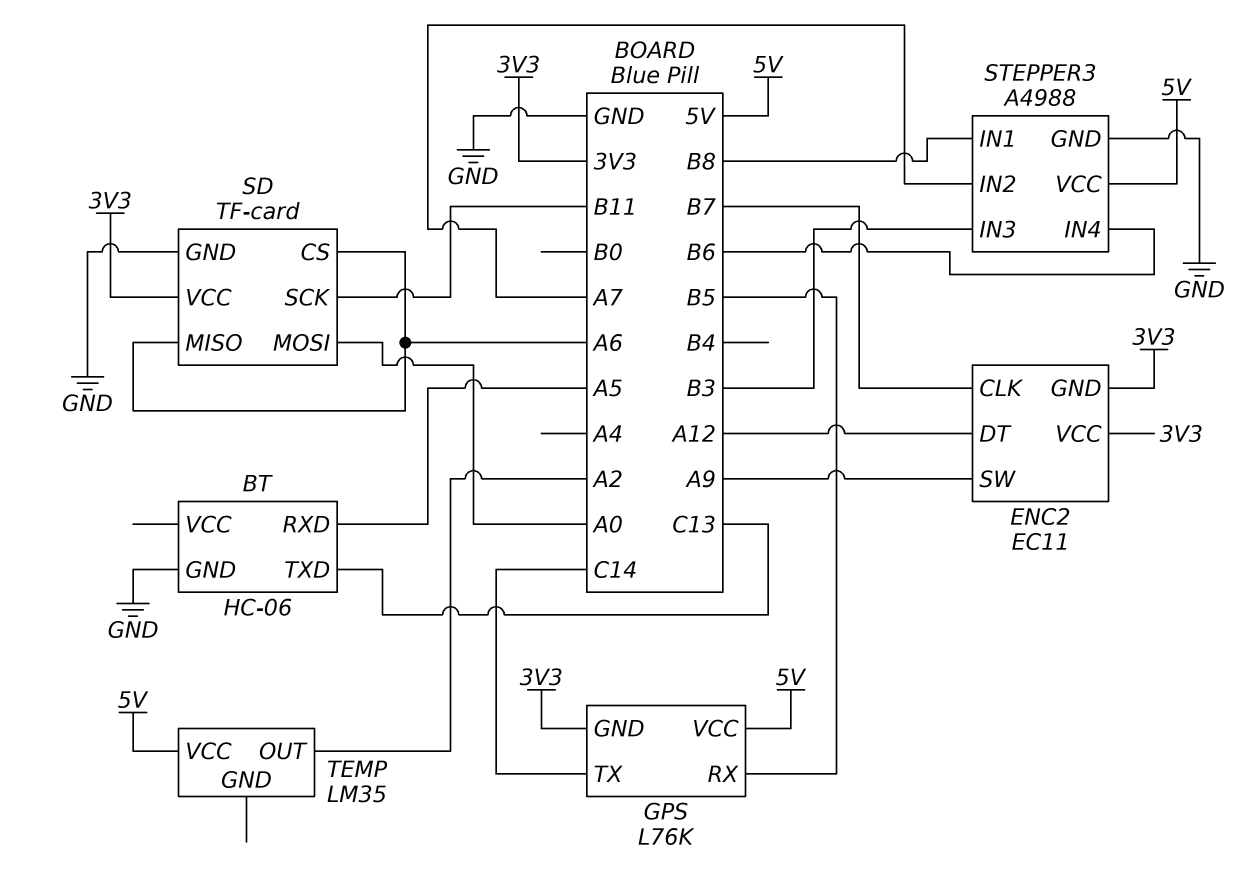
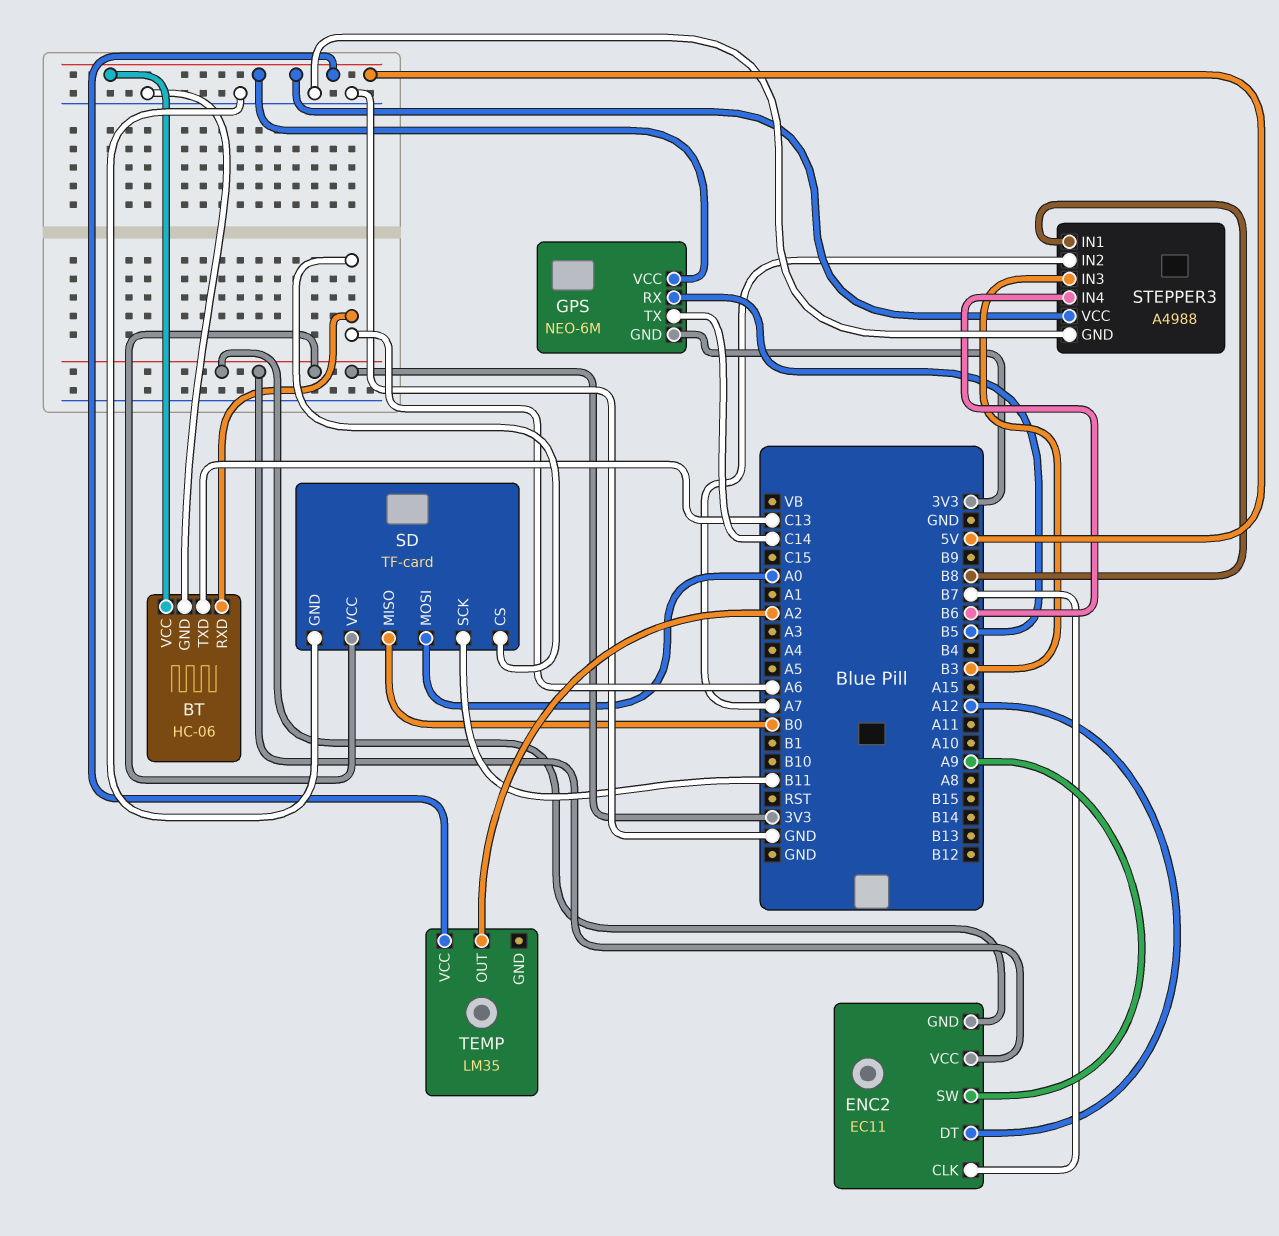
BT pin RXD: A5 -> A6
BT pin VCC: none -> 5V
GPS: L76K -> NEO-6M
SD pin MISO: A6 -> B0

